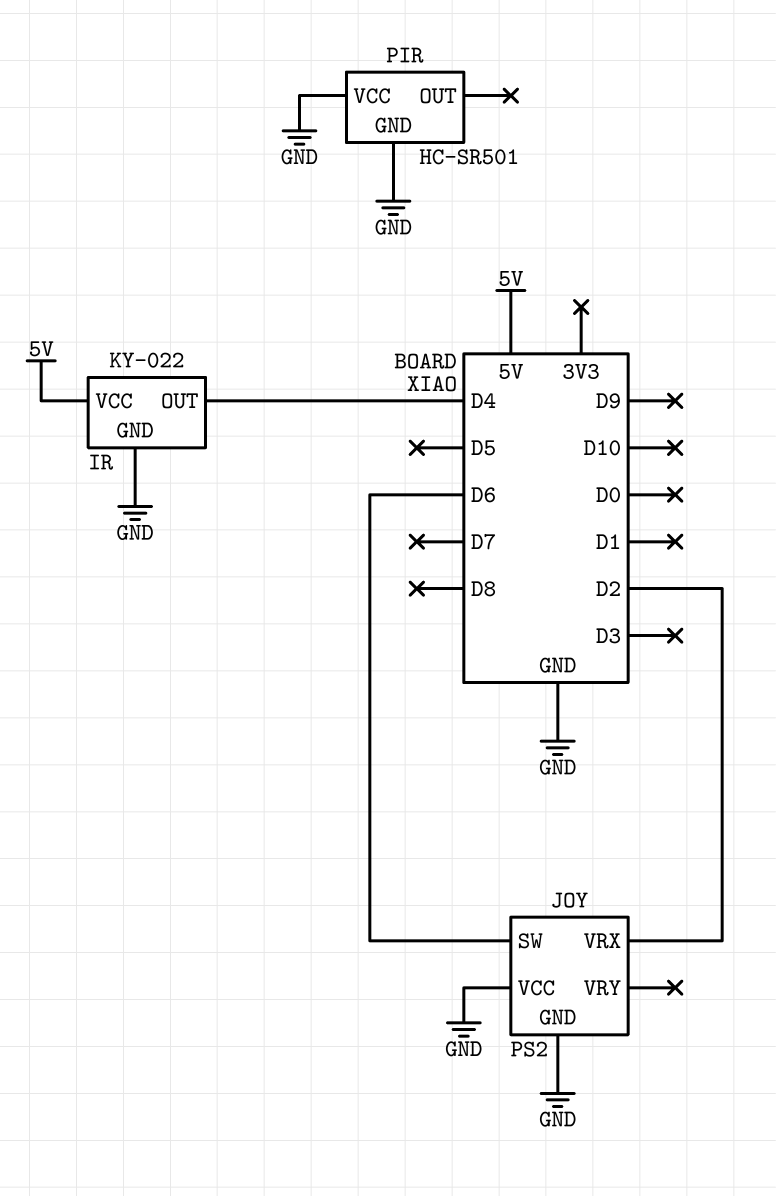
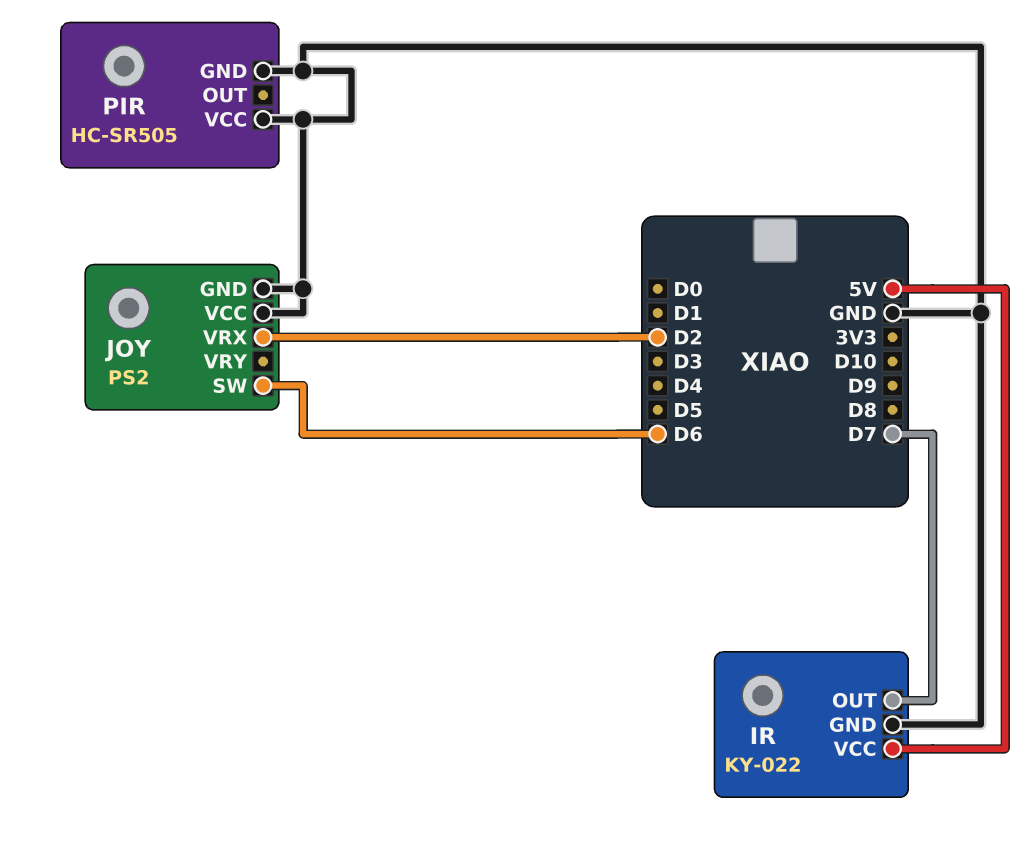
IR pin OUT: D4 -> D7
PIR: HC-SR501 -> HC-SR505

